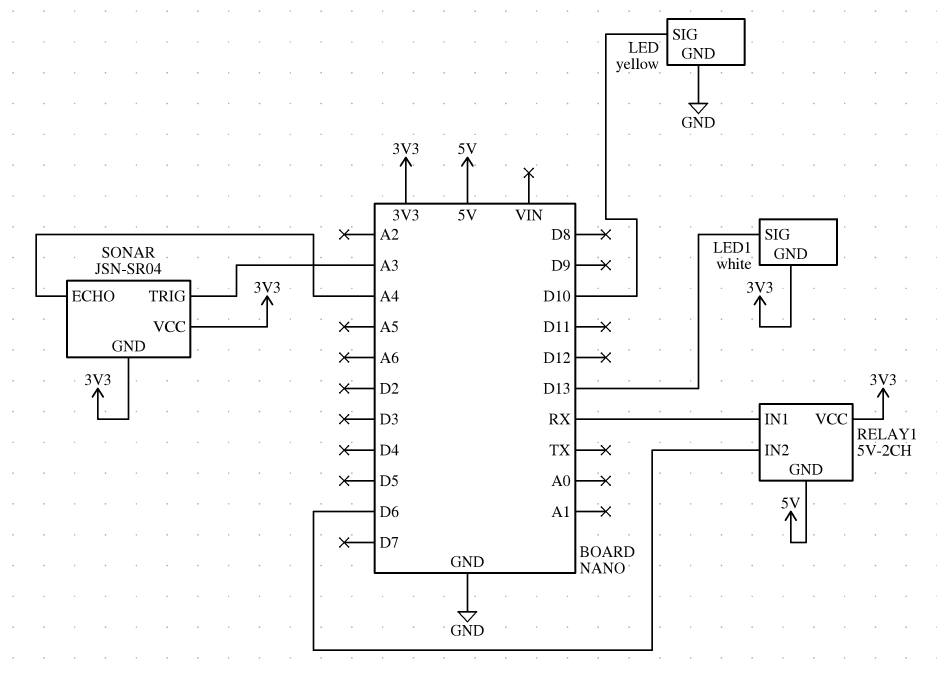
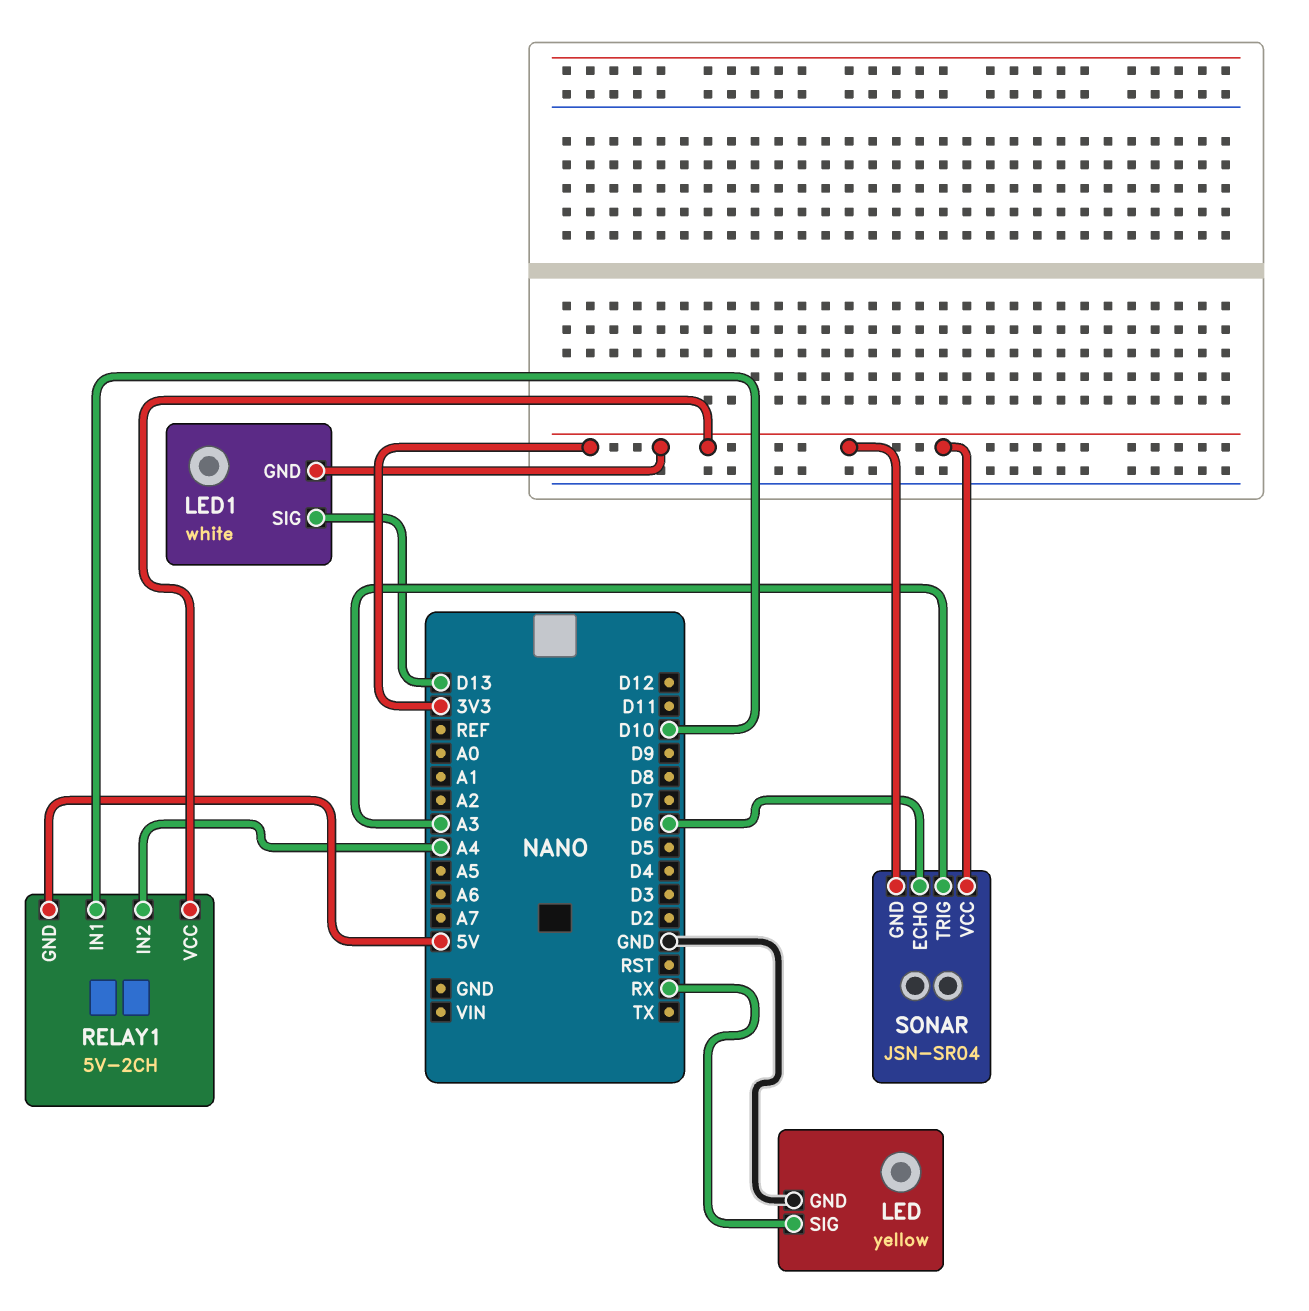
LED pin SIG: D10 -> RX
RELAY1 pin IN1: RX -> D10
RELAY1 pin IN2: D6 -> A4
SONAR pin ECHO: A4 -> D6

